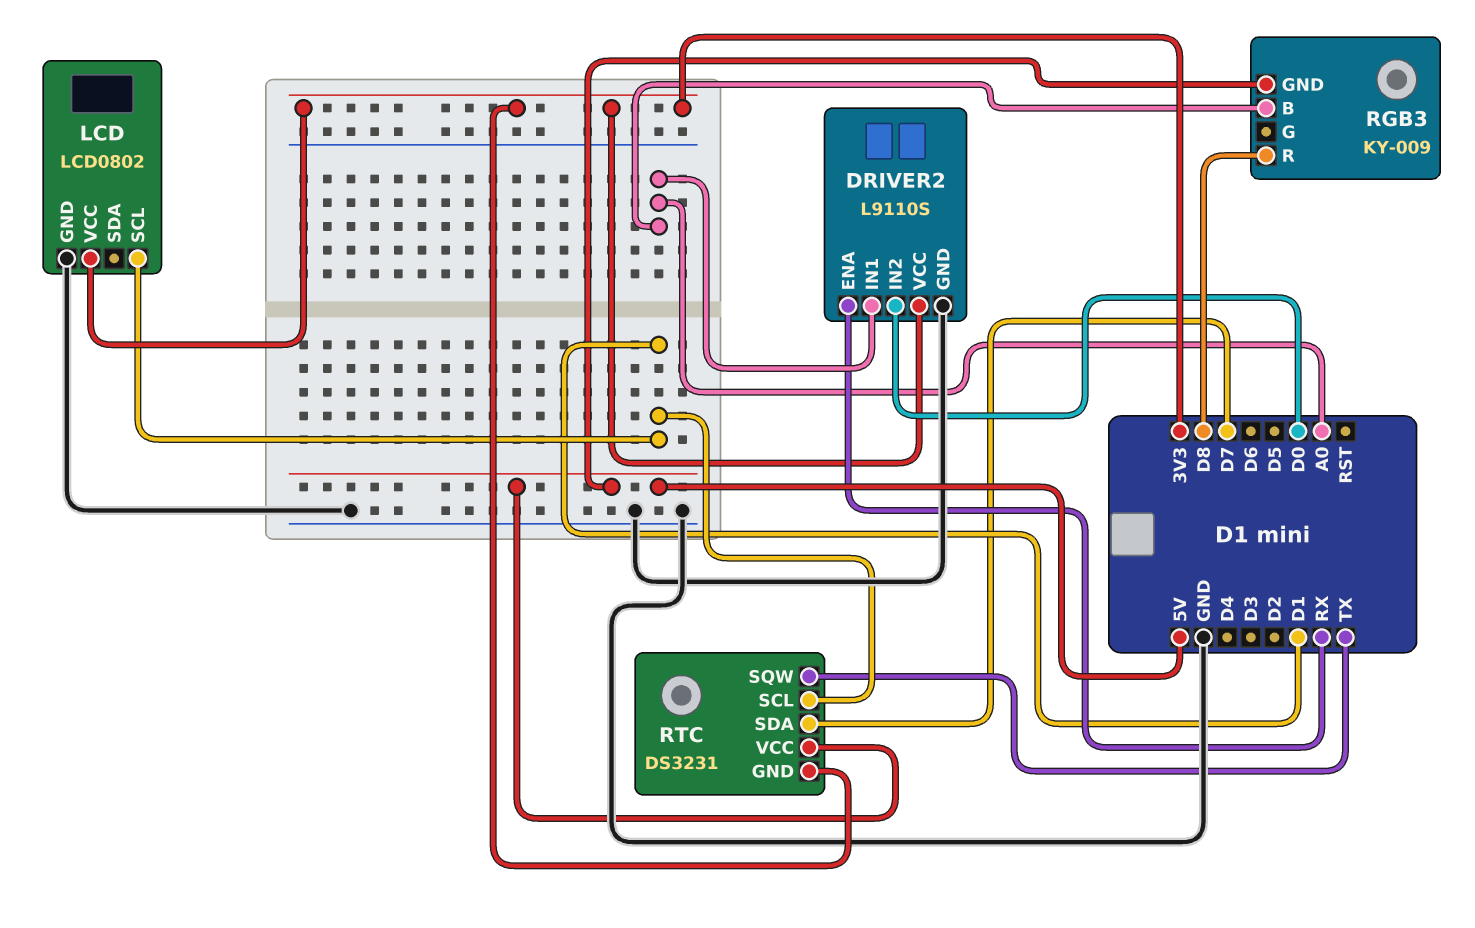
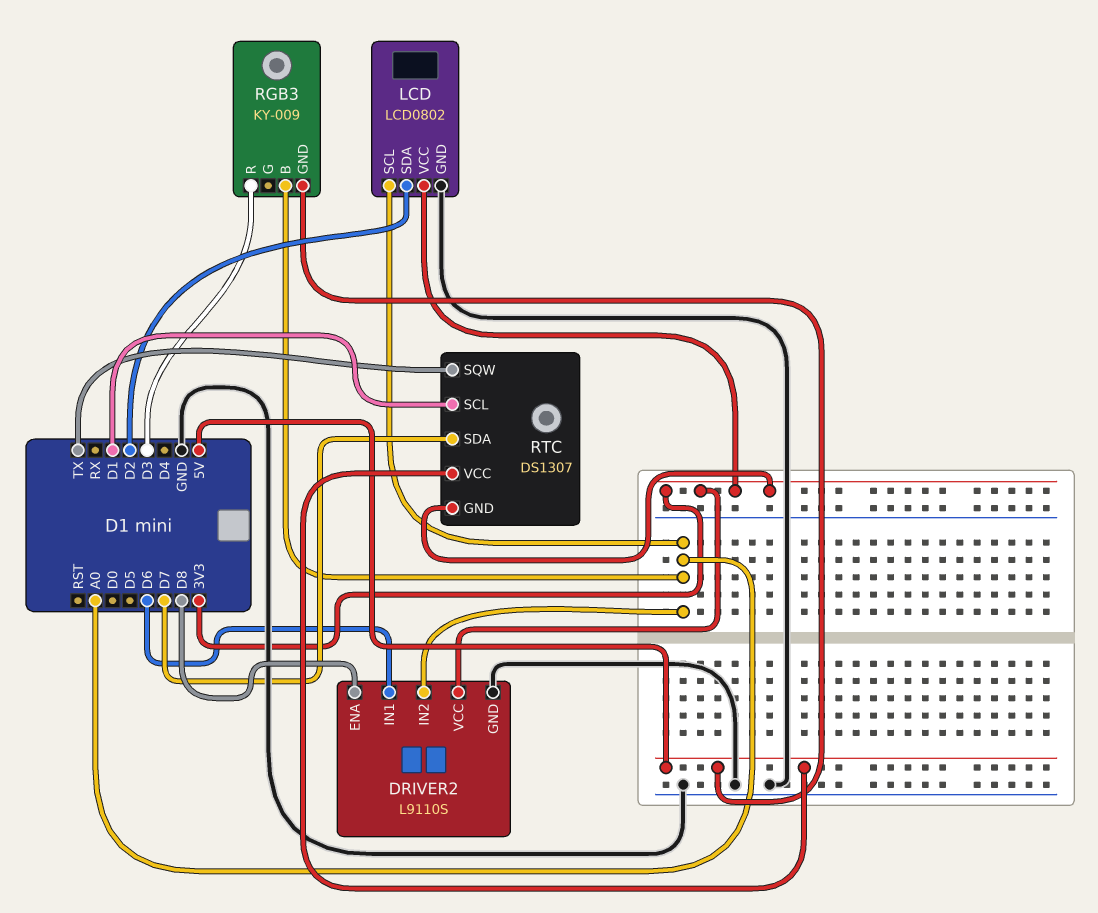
DRIVER2 pin ENA: RX -> D8
DRIVER2 pin IN1: A0 -> D6
DRIVER2 pin IN2: D0 -> A0
LCD pin SCL: D1 -> A0
LCD pin SDA: none -> D2
RGB3 pin R: D8 -> D3
RTC: DS3231 -> DS1307

